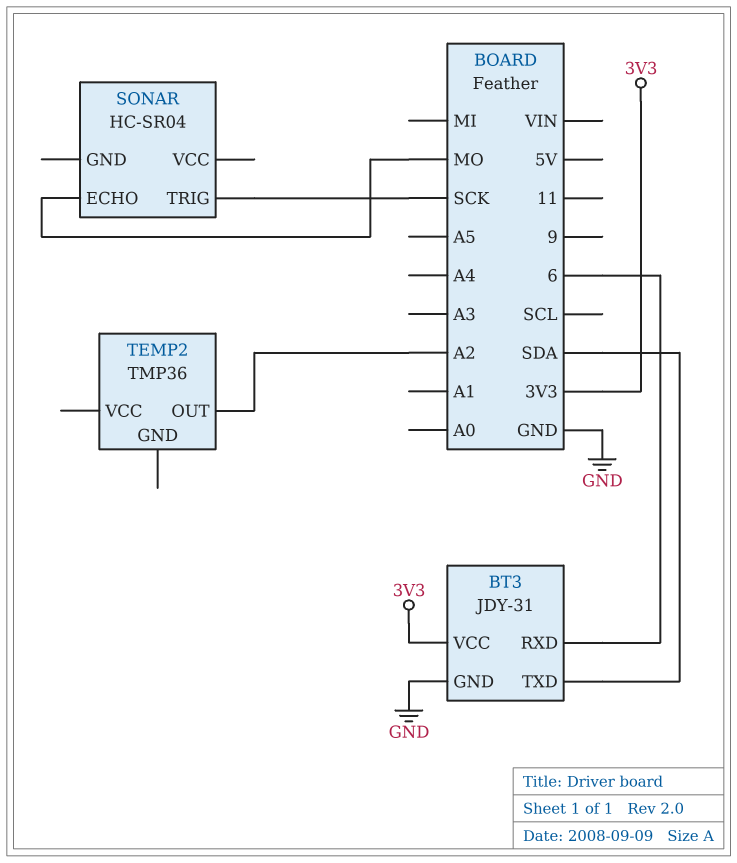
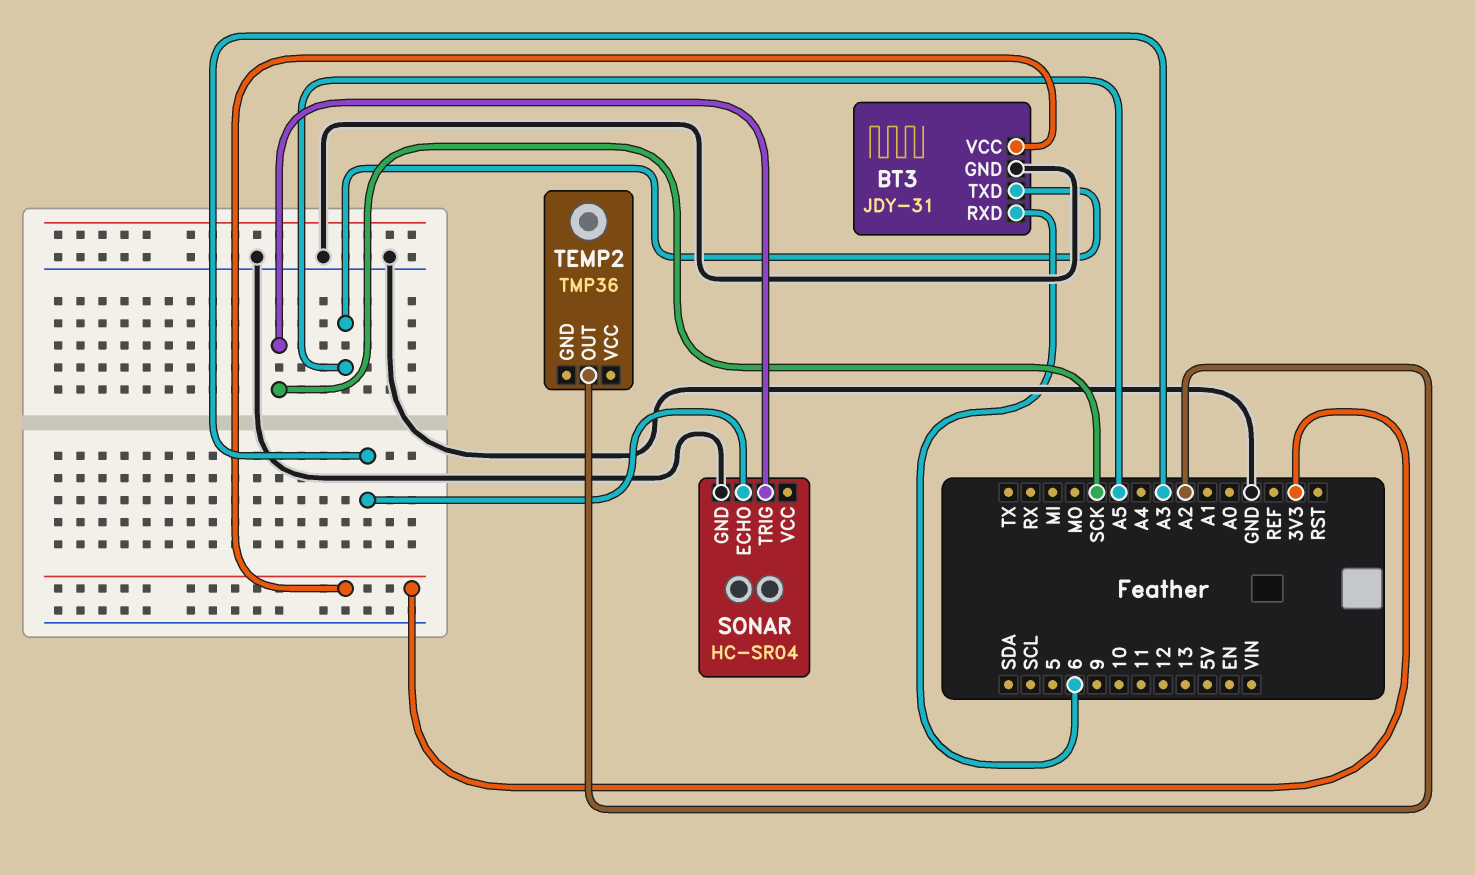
BT3 pin TXD: SDA -> A5
SONAR pin ECHO: MO -> A3
SONAR pin GND: none -> GND

